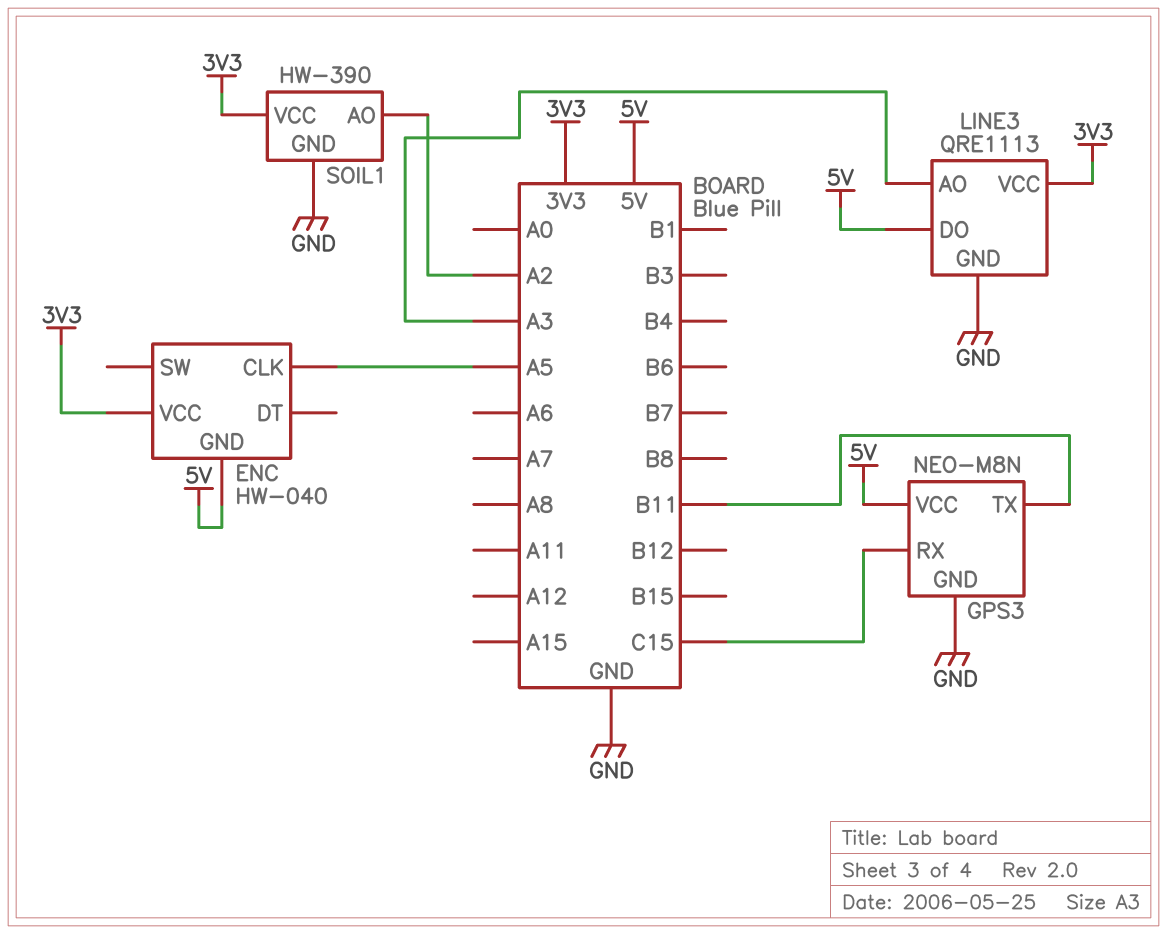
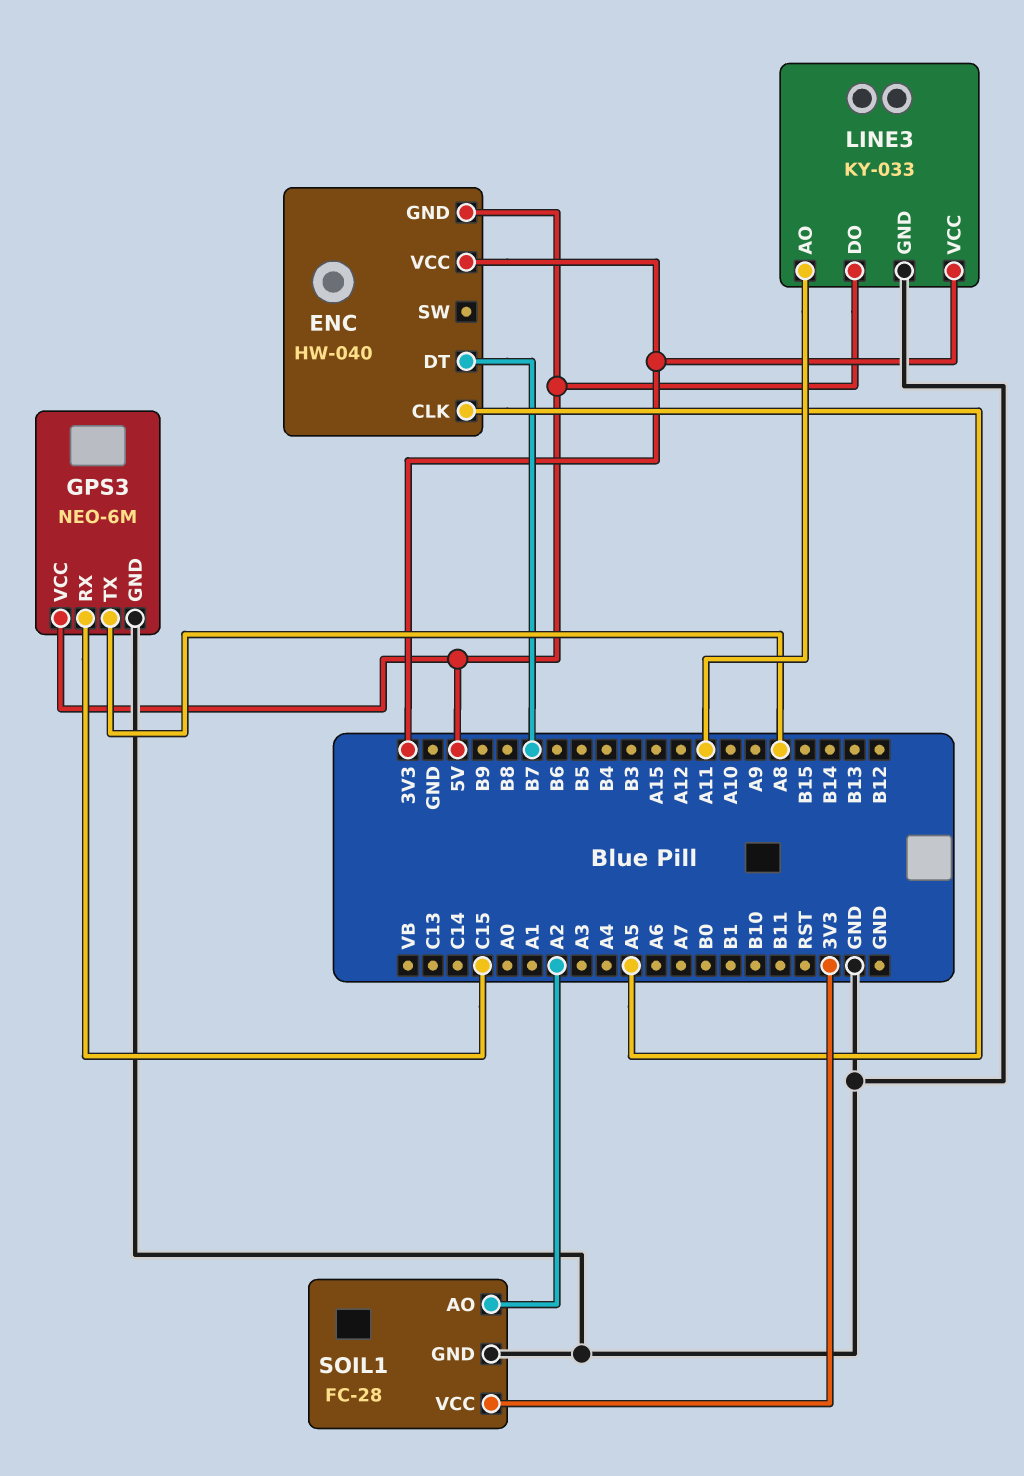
ENC pin DT: none -> B7
GPS3: NEO-M8N -> NEO-6M
GPS3 pin TX: B11 -> A8
LINE3: QRE1113 -> KY-033
LINE3 pin AO: A3 -> A11
SOIL1: HW-390 -> FC-28

